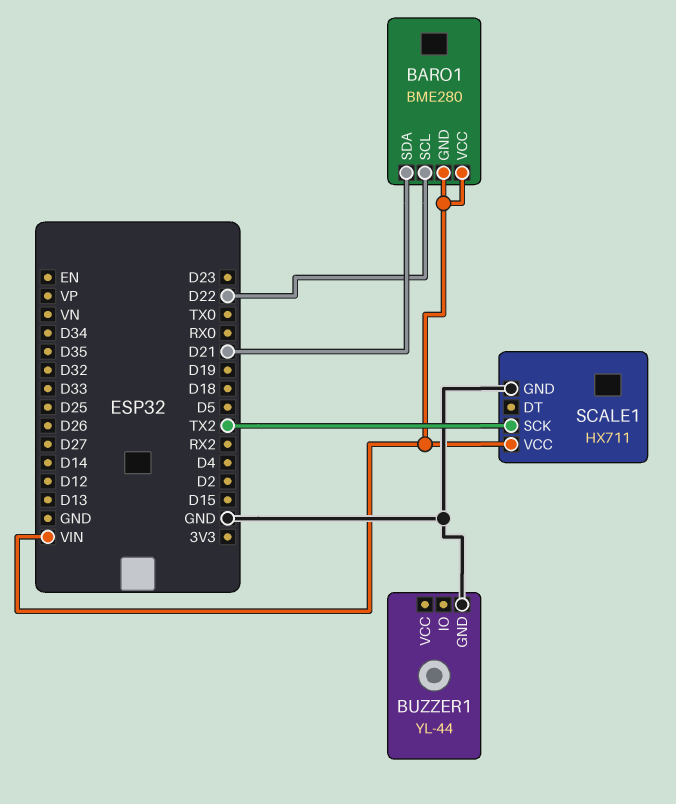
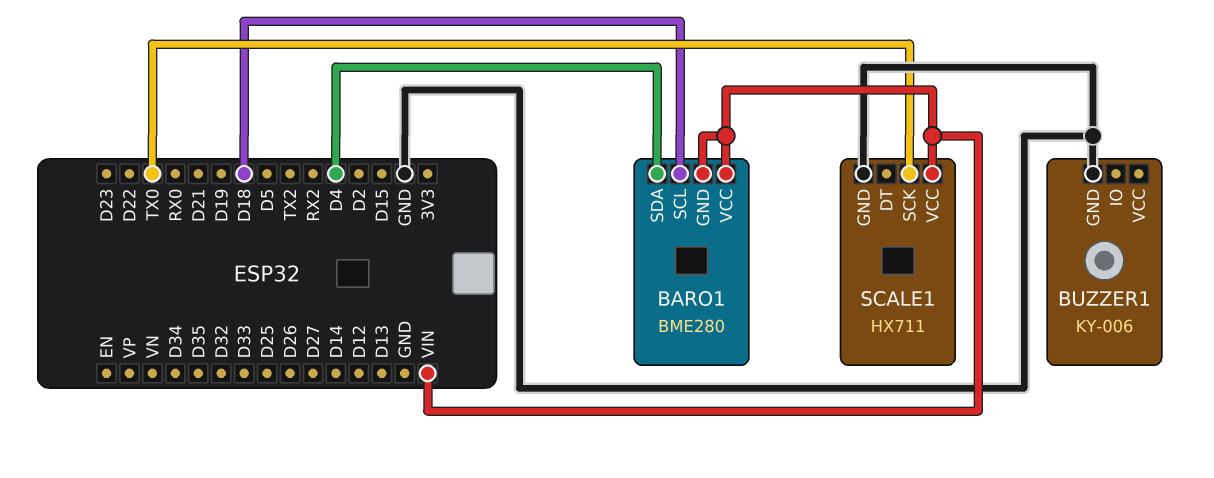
BARO1 pin SCL: D22 -> D18
BARO1 pin SDA: D21 -> D4
BUZZER1: YL-44 -> KY-006
SCALE1 pin SCK: TX2 -> TX0

